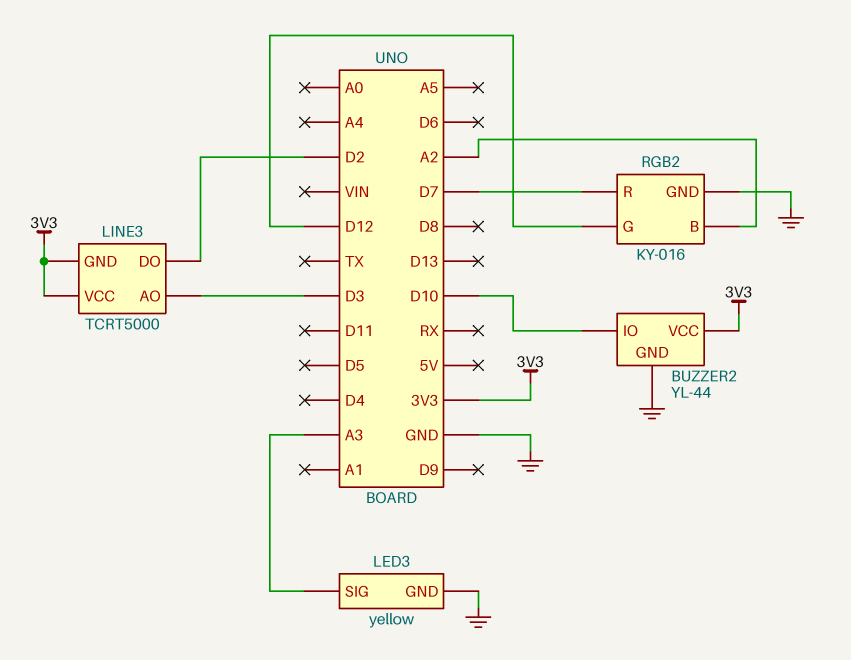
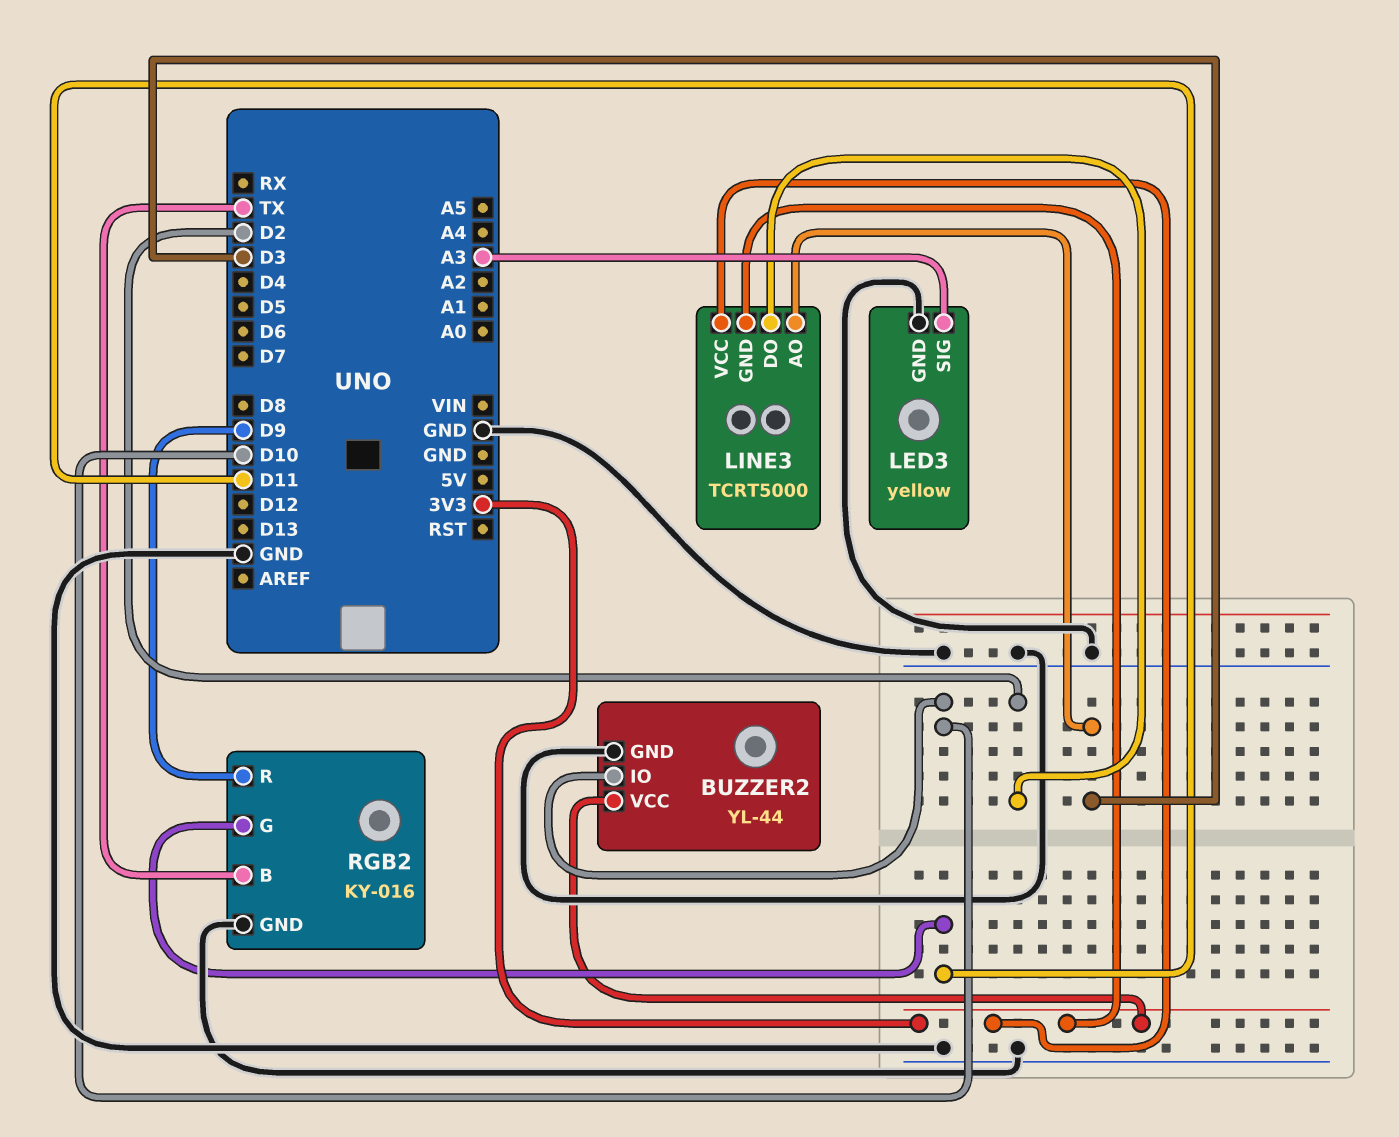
RGB2 pin B: A2 -> TX
RGB2 pin G: D12 -> D11
RGB2 pin R: D7 -> D9

